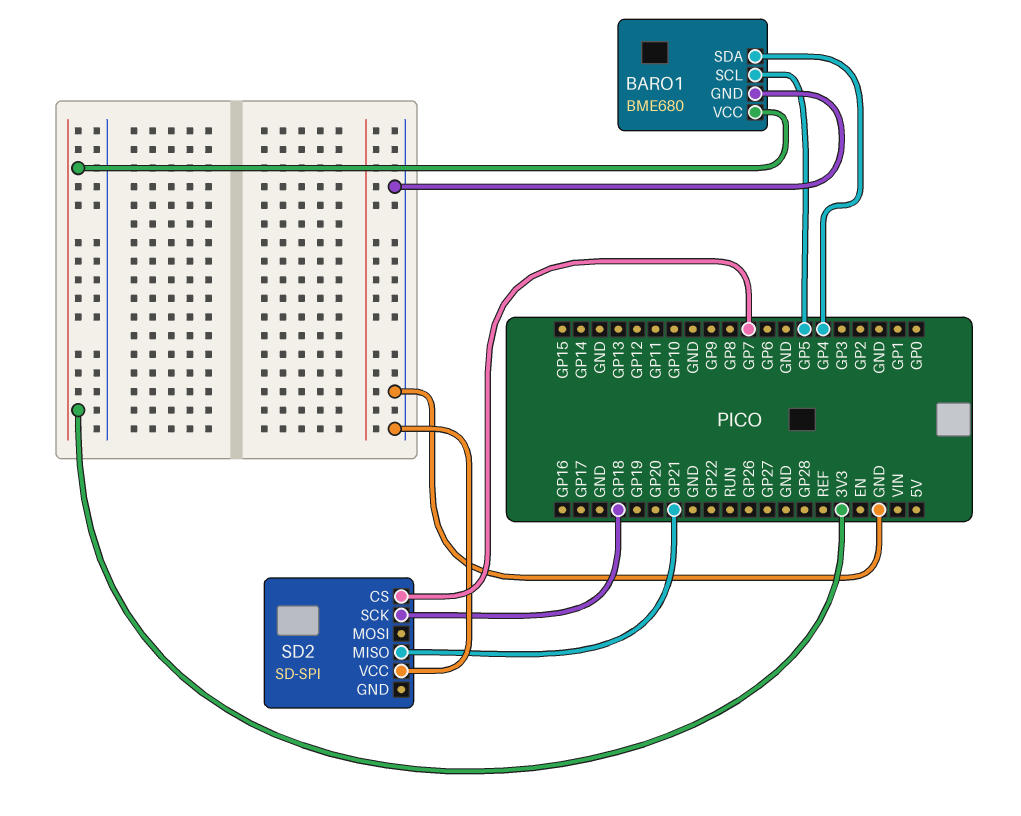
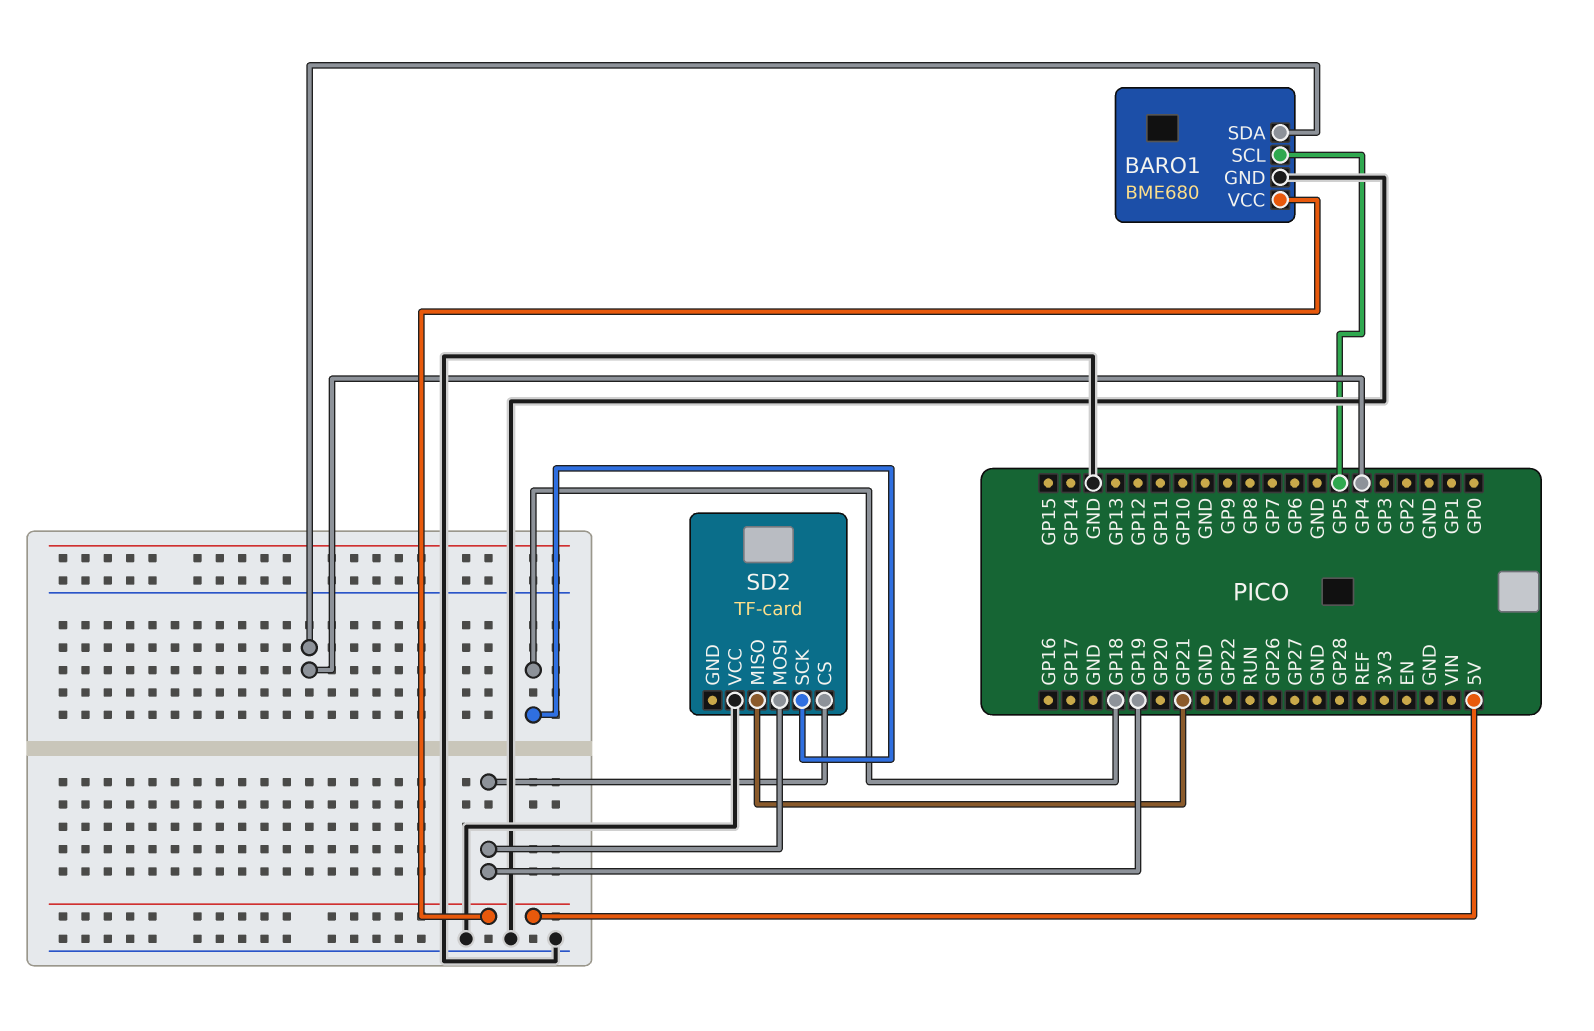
BARO1 pin VCC: 3V3 -> 5V
SD2: SD-SPI -> TF-card
SD2 pin CS: GP7 -> GP19
SD2 pin MOSI: none -> GP19

